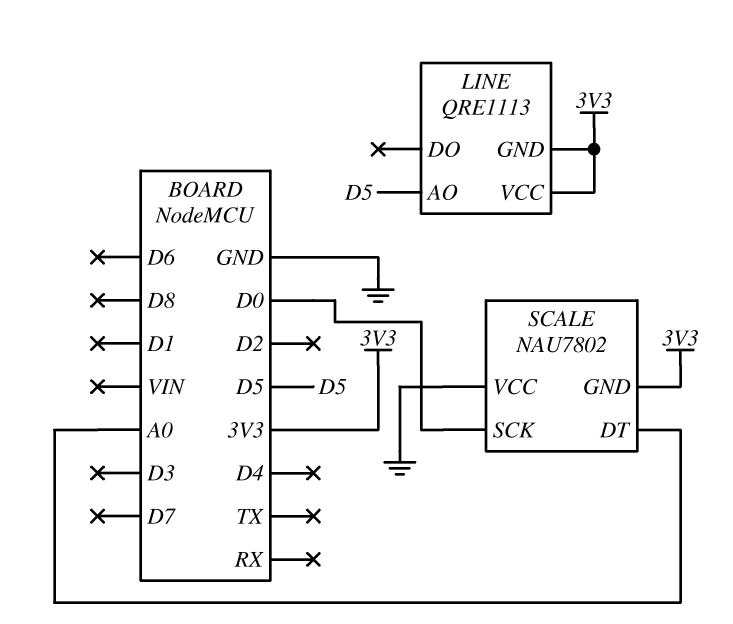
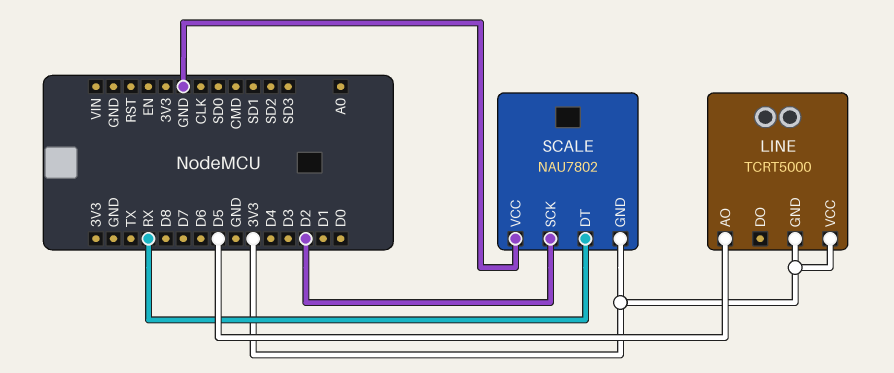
LINE: QRE1113 -> TCRT5000
SCALE pin DT: A0 -> RX
SCALE pin SCK: D0 -> D2

